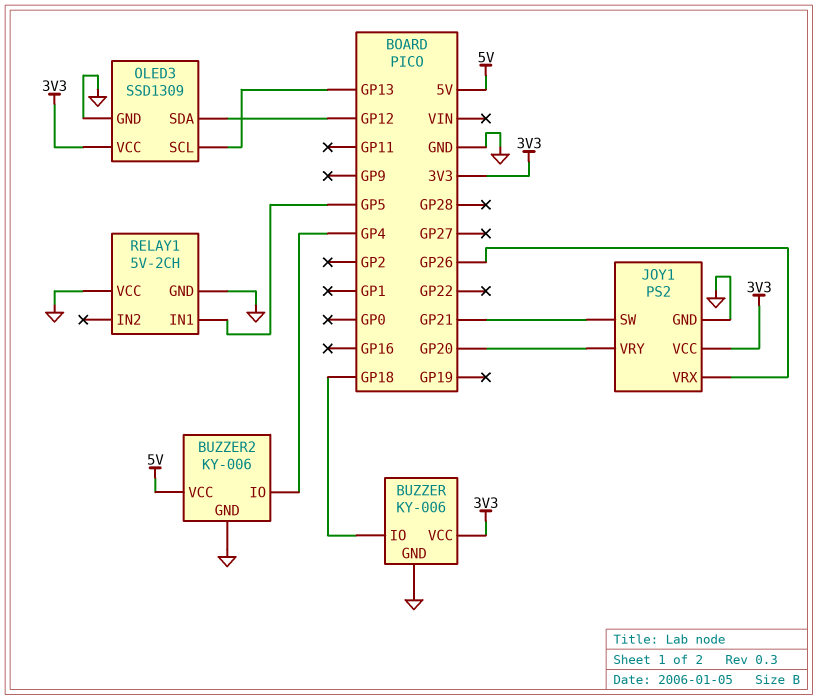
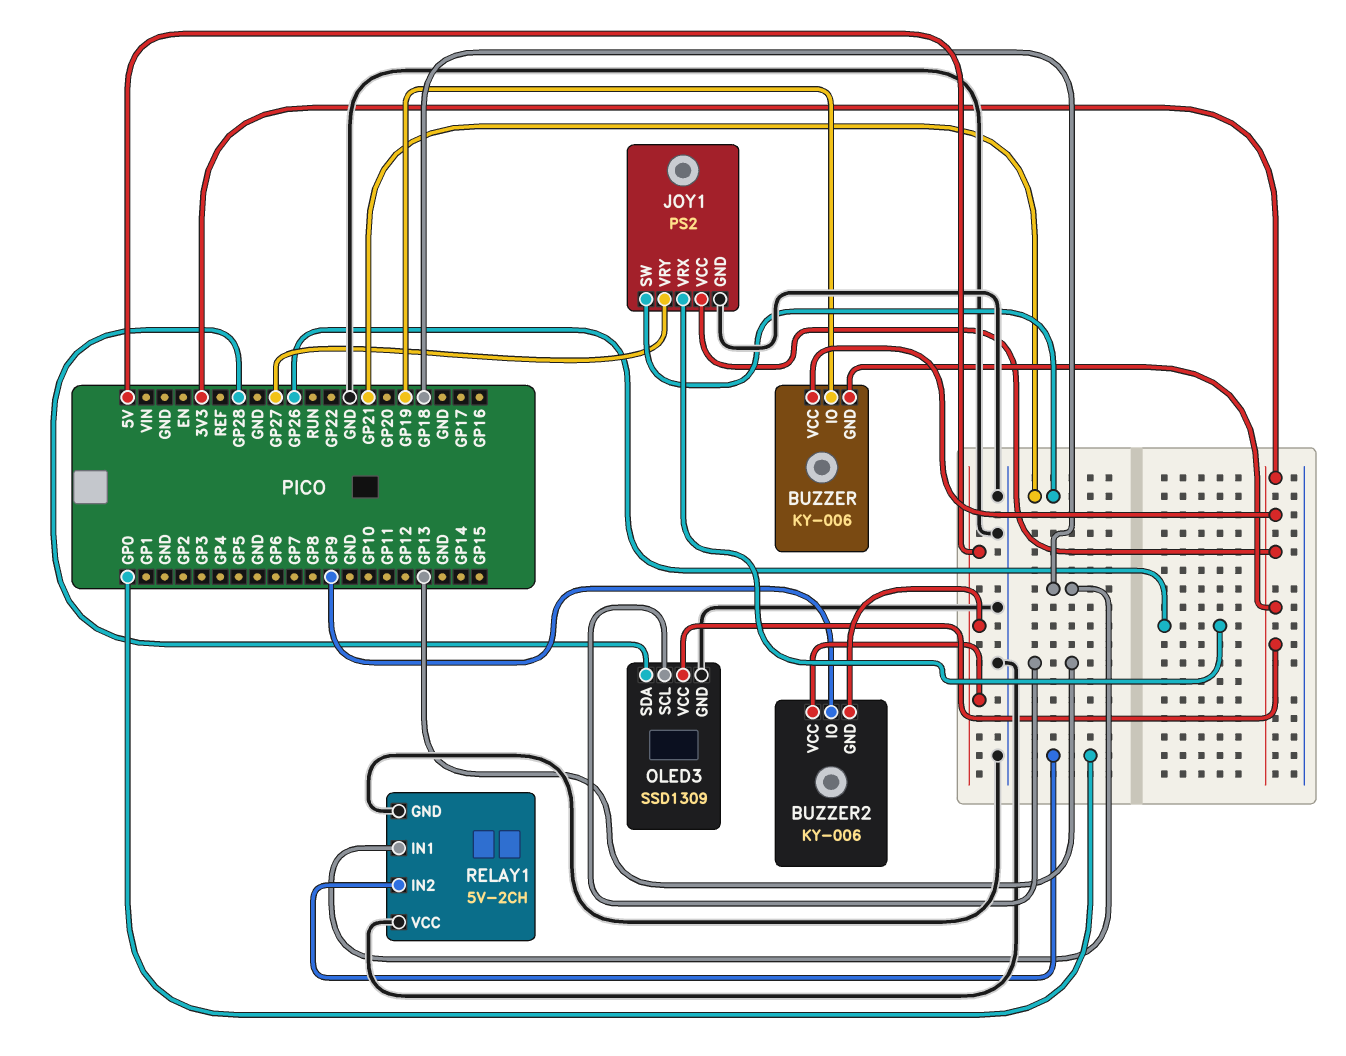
BUZZER pin GND: GND -> 3V3
BUZZER pin IO: GP18 -> GP19
BUZZER2 pin GND: GND -> 5V
BUZZER2 pin IO: GP4 -> GP9
JOY1 pin VRY: GP20 -> GP27
OLED3 pin SDA: GP12 -> GP28
RELAY1 pin IN1: GP5 -> GP18
RELAY1 pin IN2: none -> GP0

